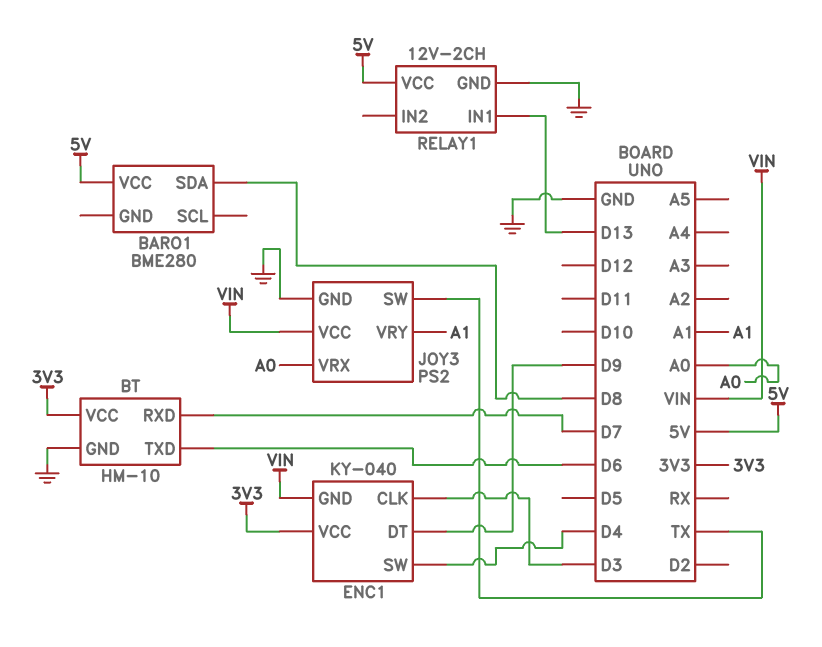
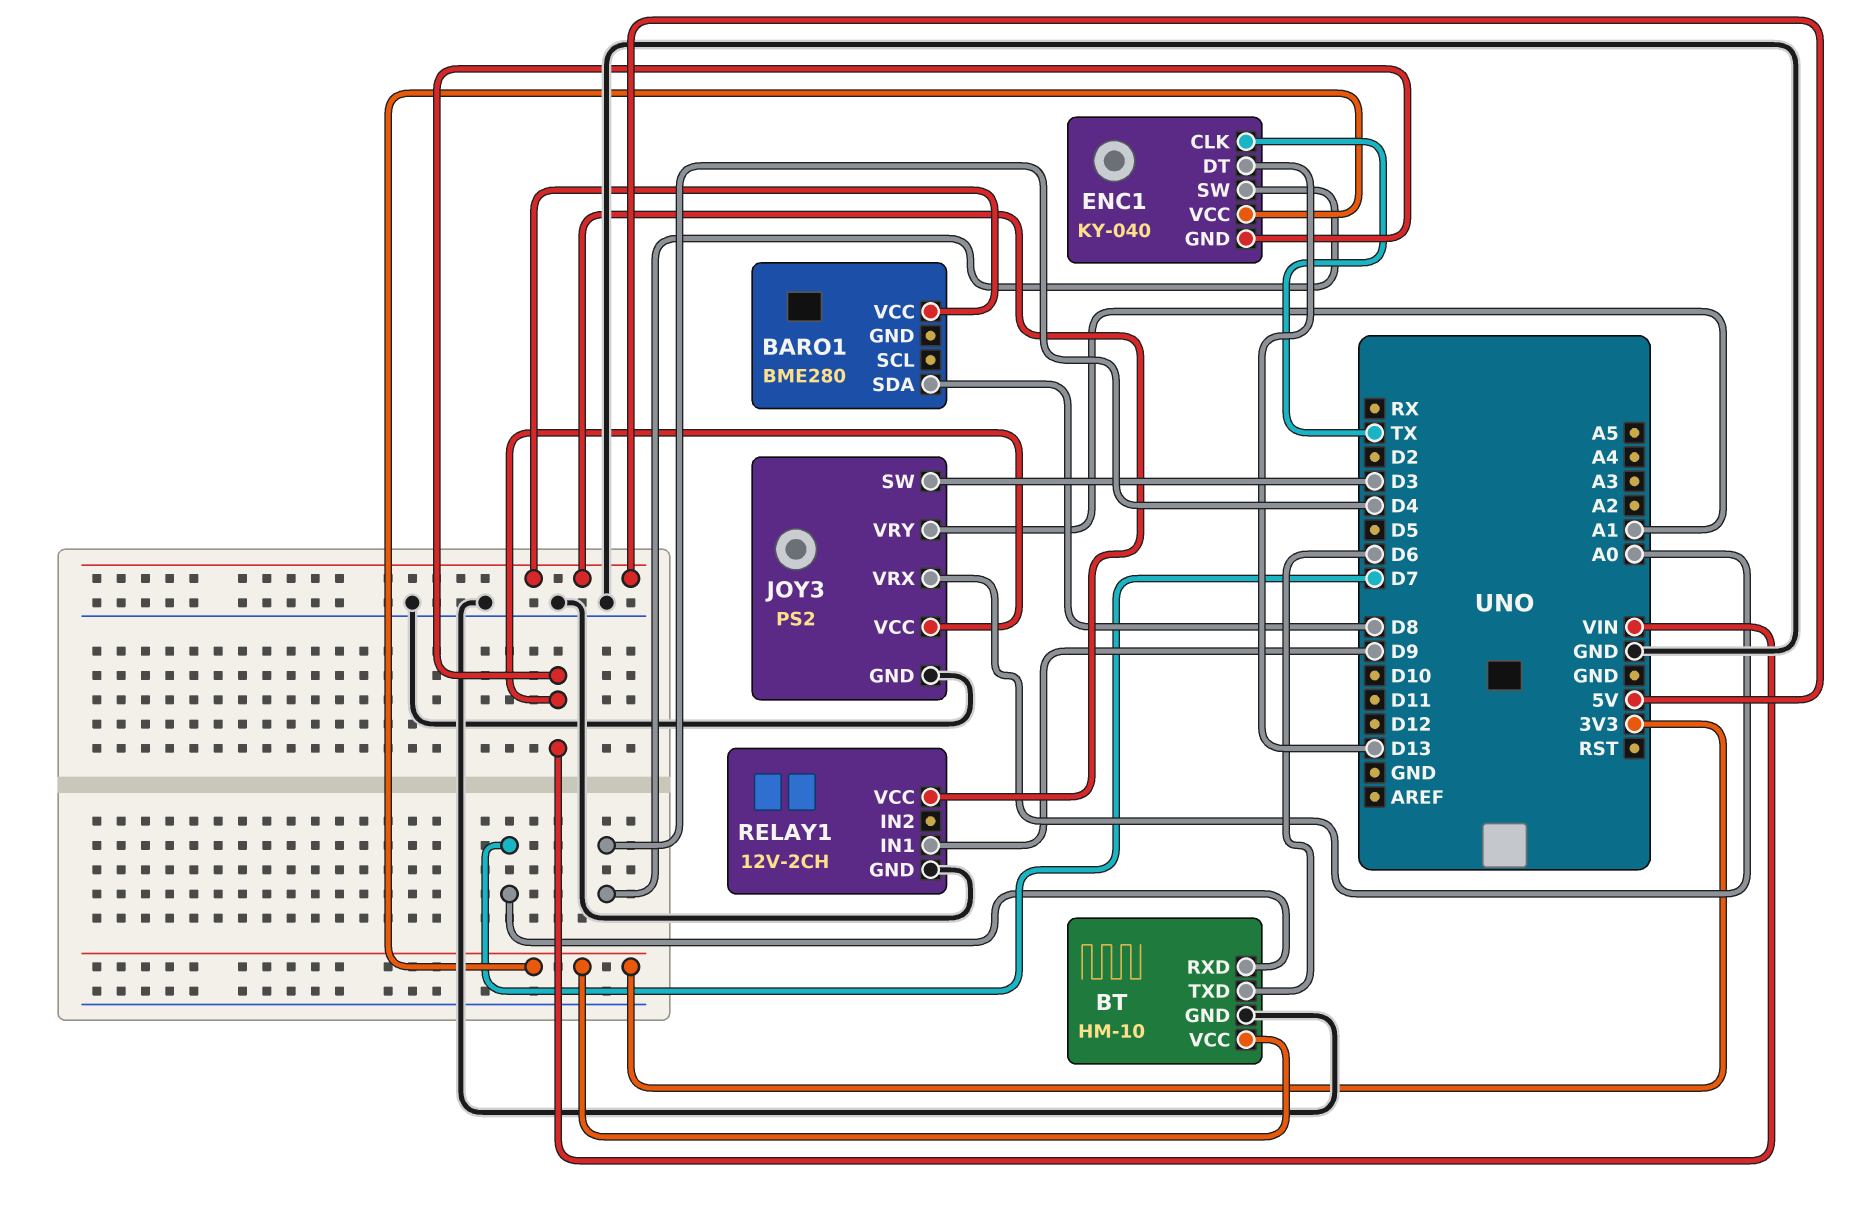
ENC1 pin CLK: D3 -> TX
ENC1 pin DT: D9 -> D13
JOY3 pin SW: TX -> D3
RELAY1 pin IN1: D13 -> D9

